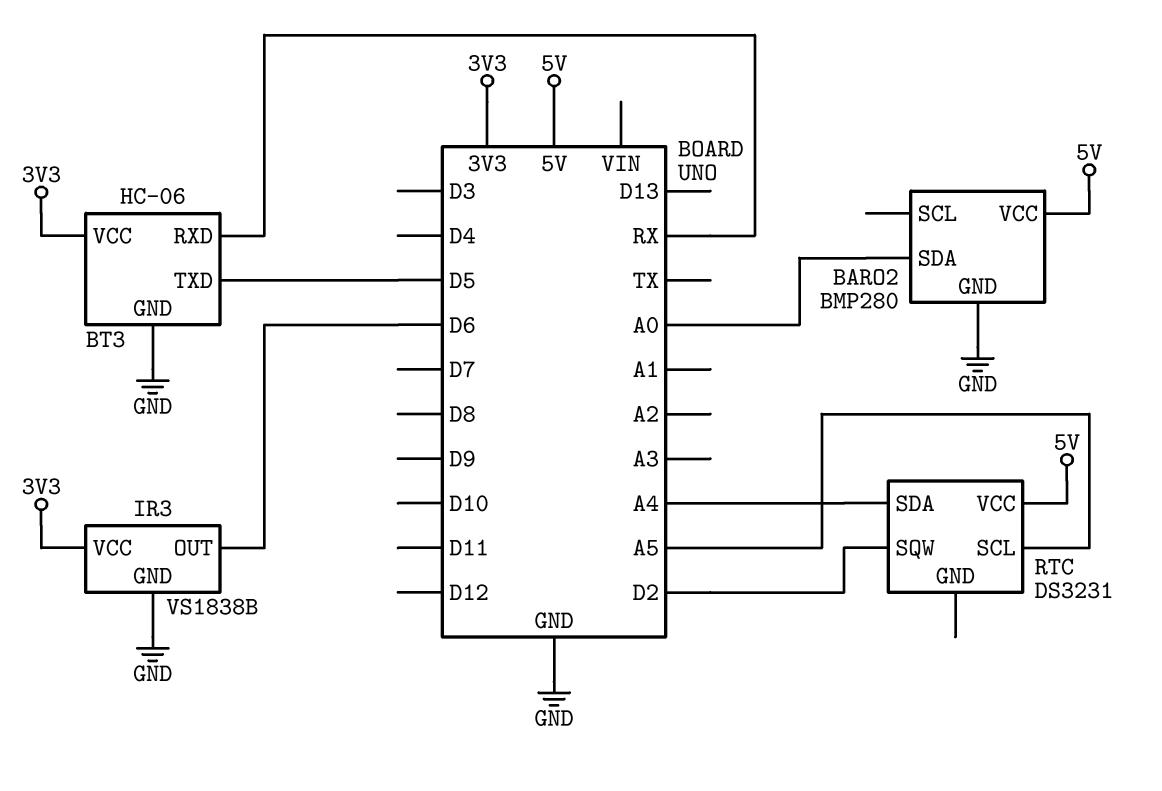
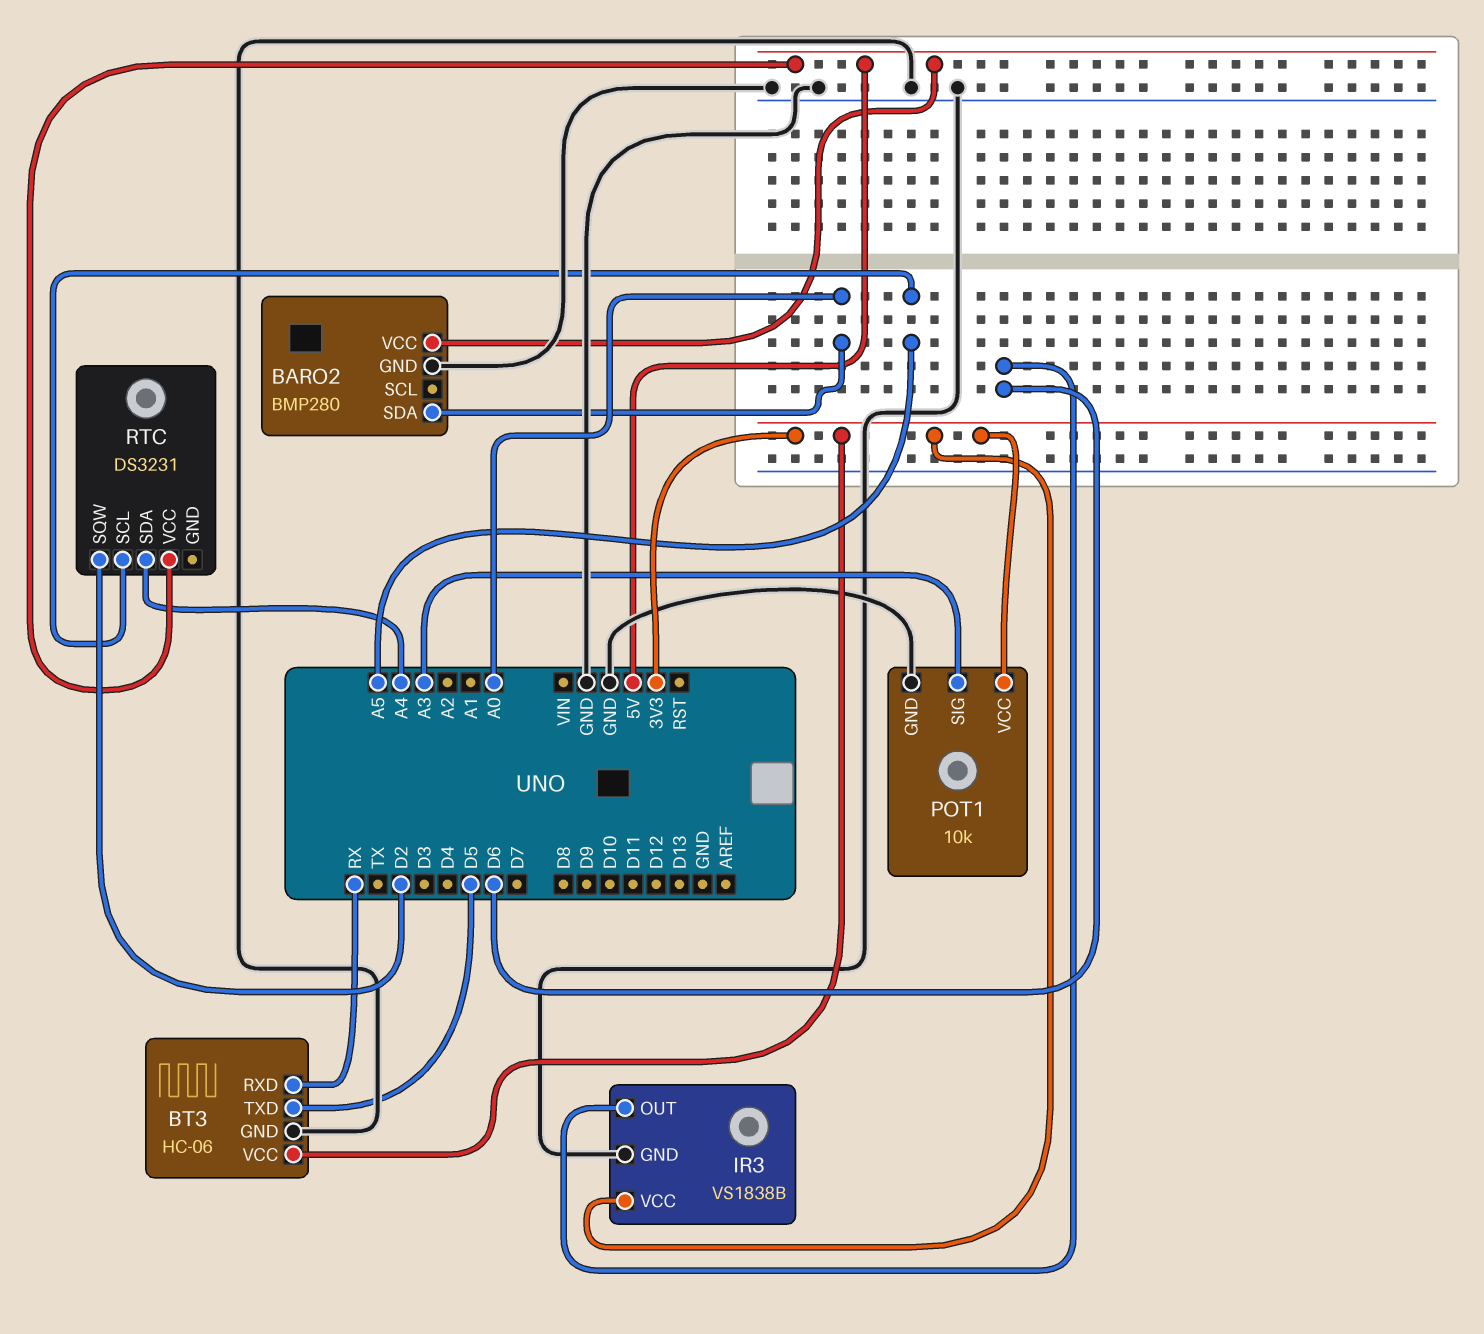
POT1: none -> 10k
POT1 pin GND: none -> GND
POT1 pin SIG: none -> A3
POT1 pin VCC: none -> 3V3

